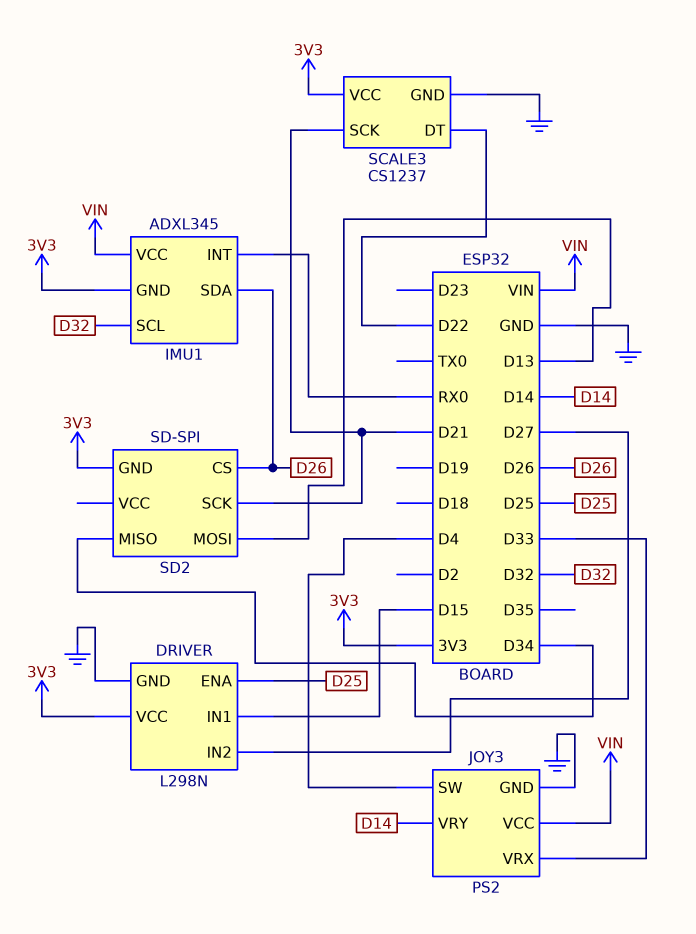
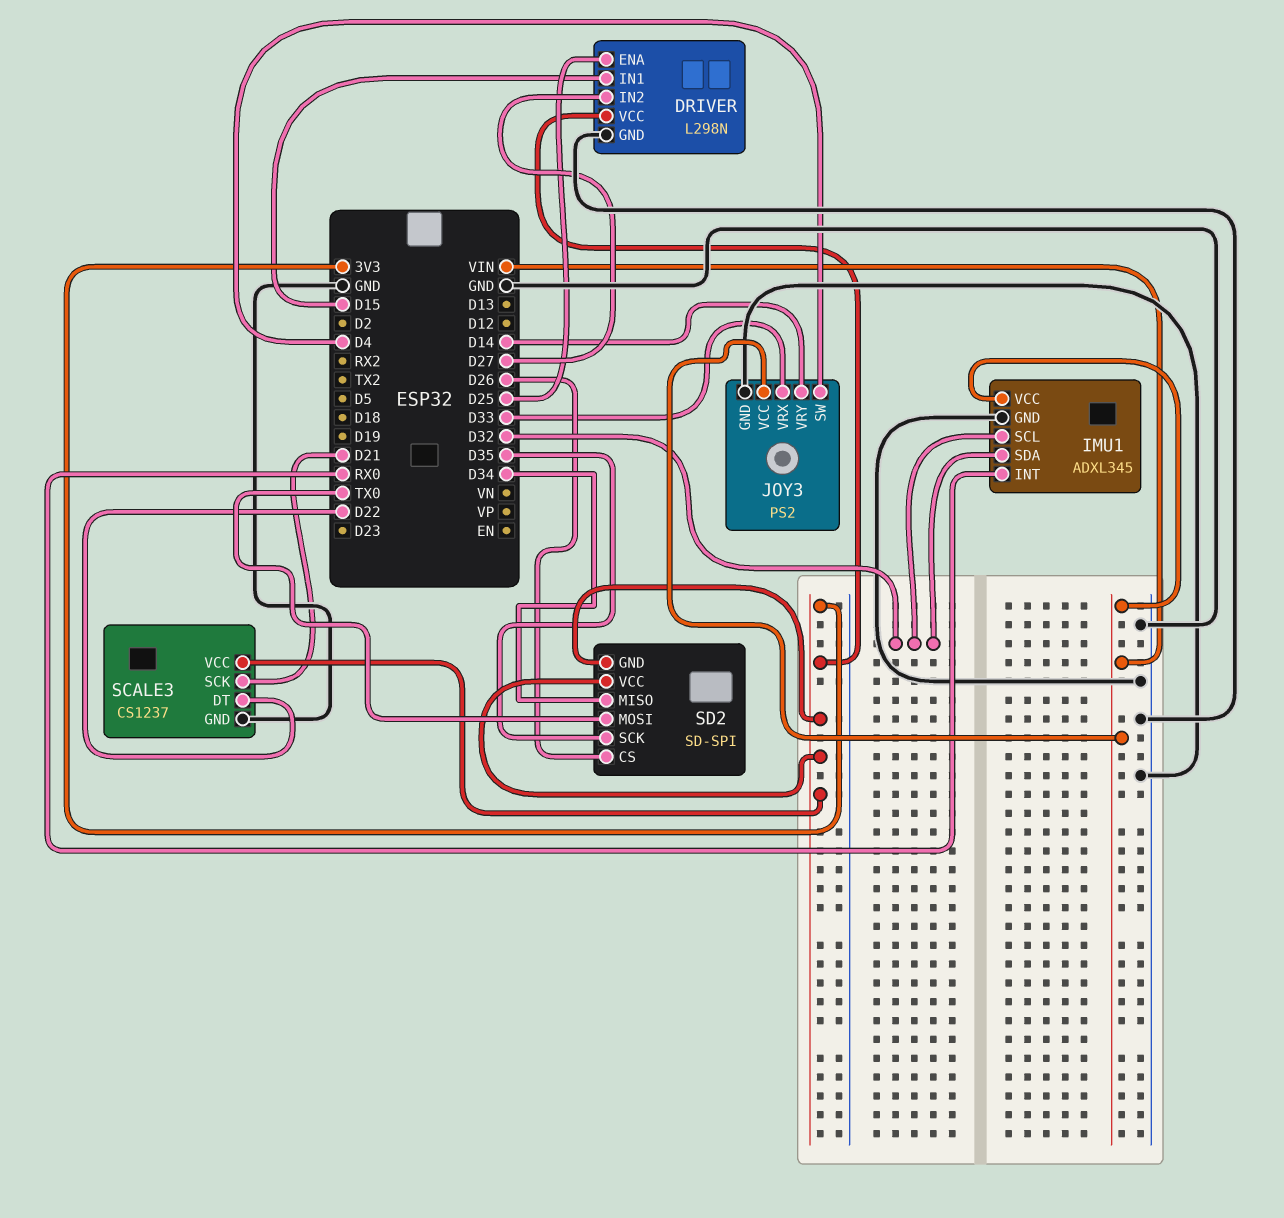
IMU1 pin GND: 3V3 -> GND
IMU1 pin SDA: D26 -> D32
SD2 pin MOSI: D13 -> TX0
SD2 pin SCK: D21 -> D35
SD2 pin VCC: none -> 3V3

